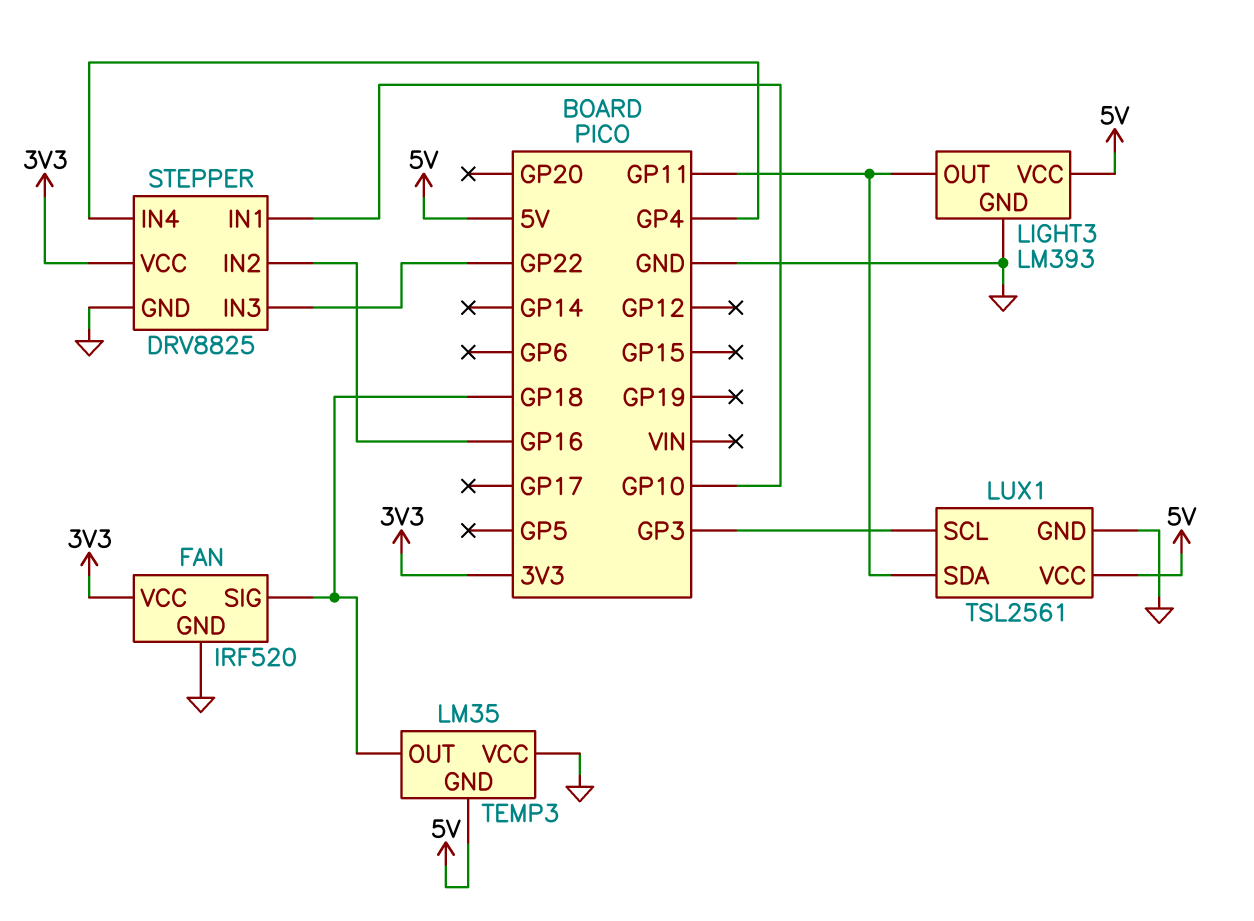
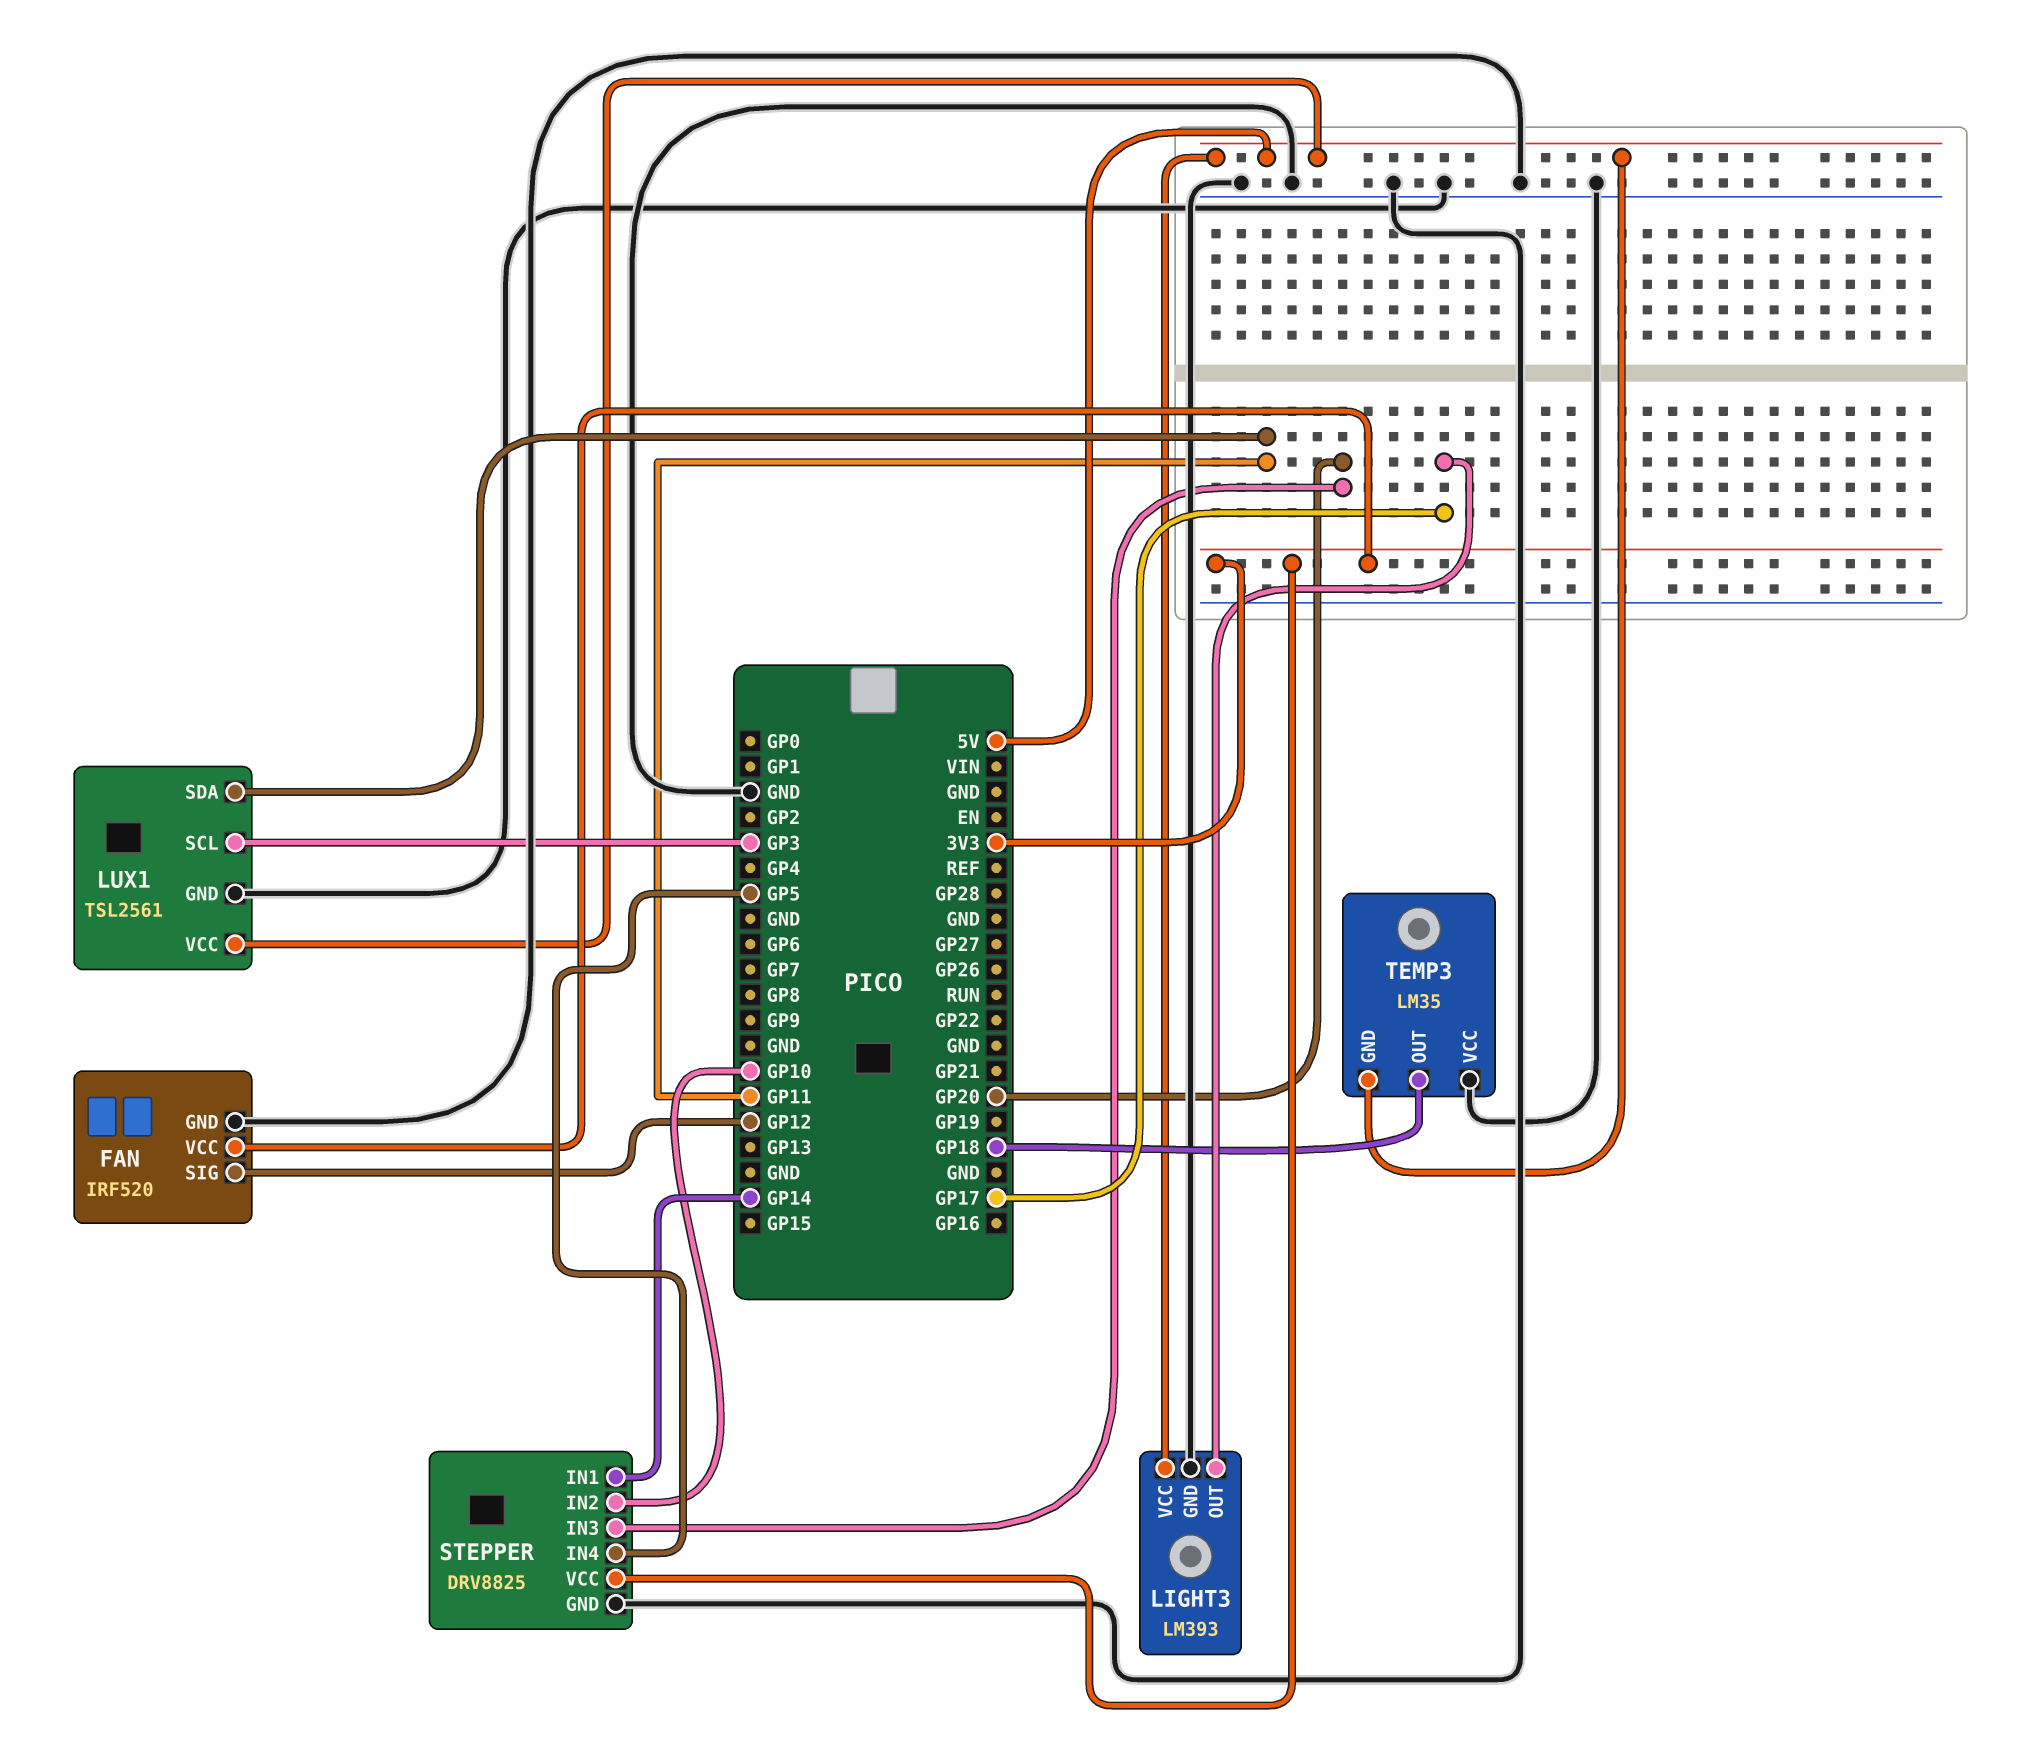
FAN pin SIG: GP18 -> GP12
LIGHT3 pin OUT: GP11 -> GP17
STEPPER pin IN1: GP10 -> GP14
STEPPER pin IN2: GP16 -> GP10
STEPPER pin IN3: GP22 -> GP20
STEPPER pin IN4: GP4 -> GP5

